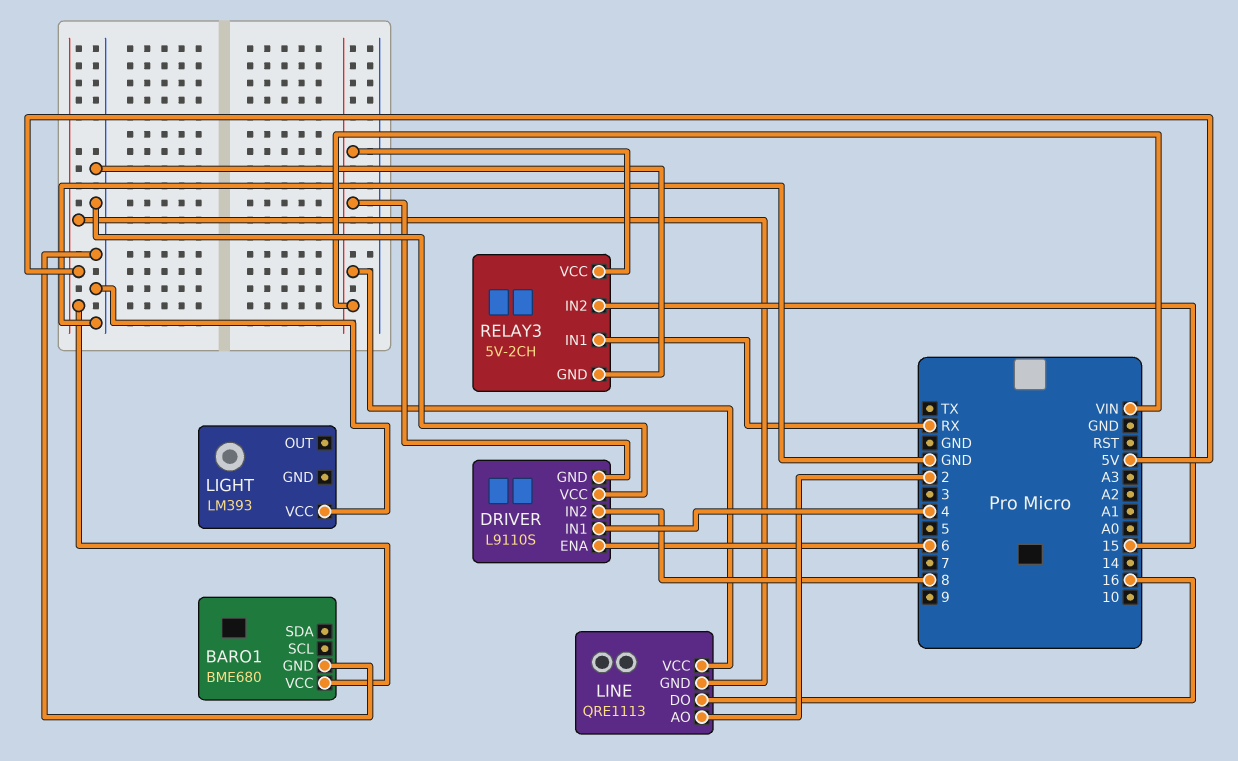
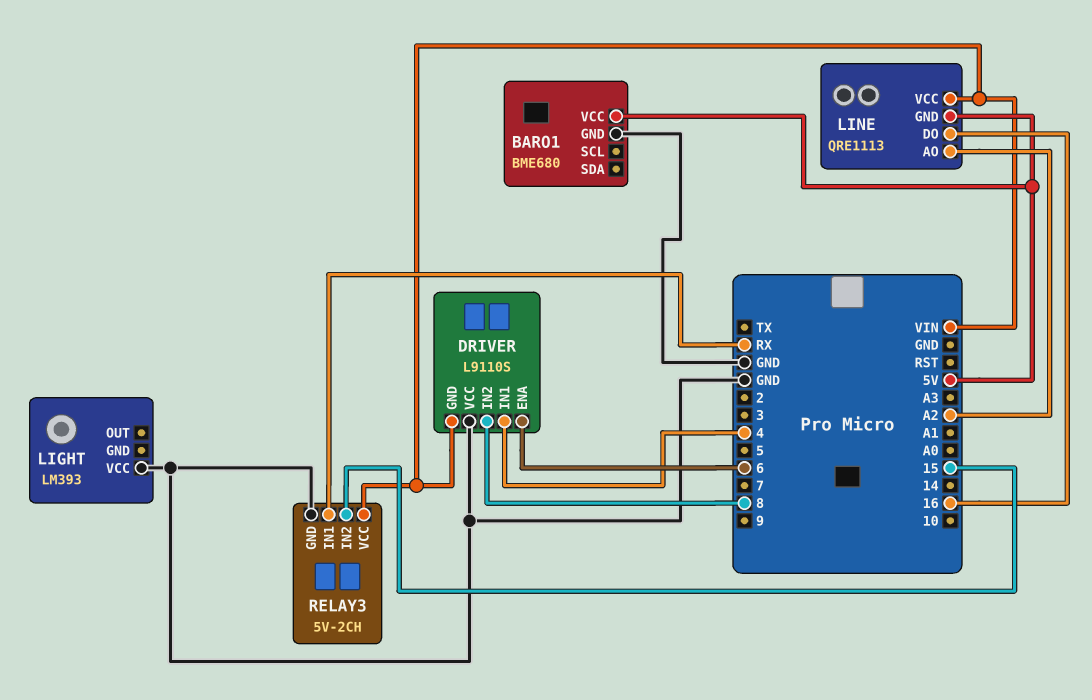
LINE pin AO: 2 -> A2

